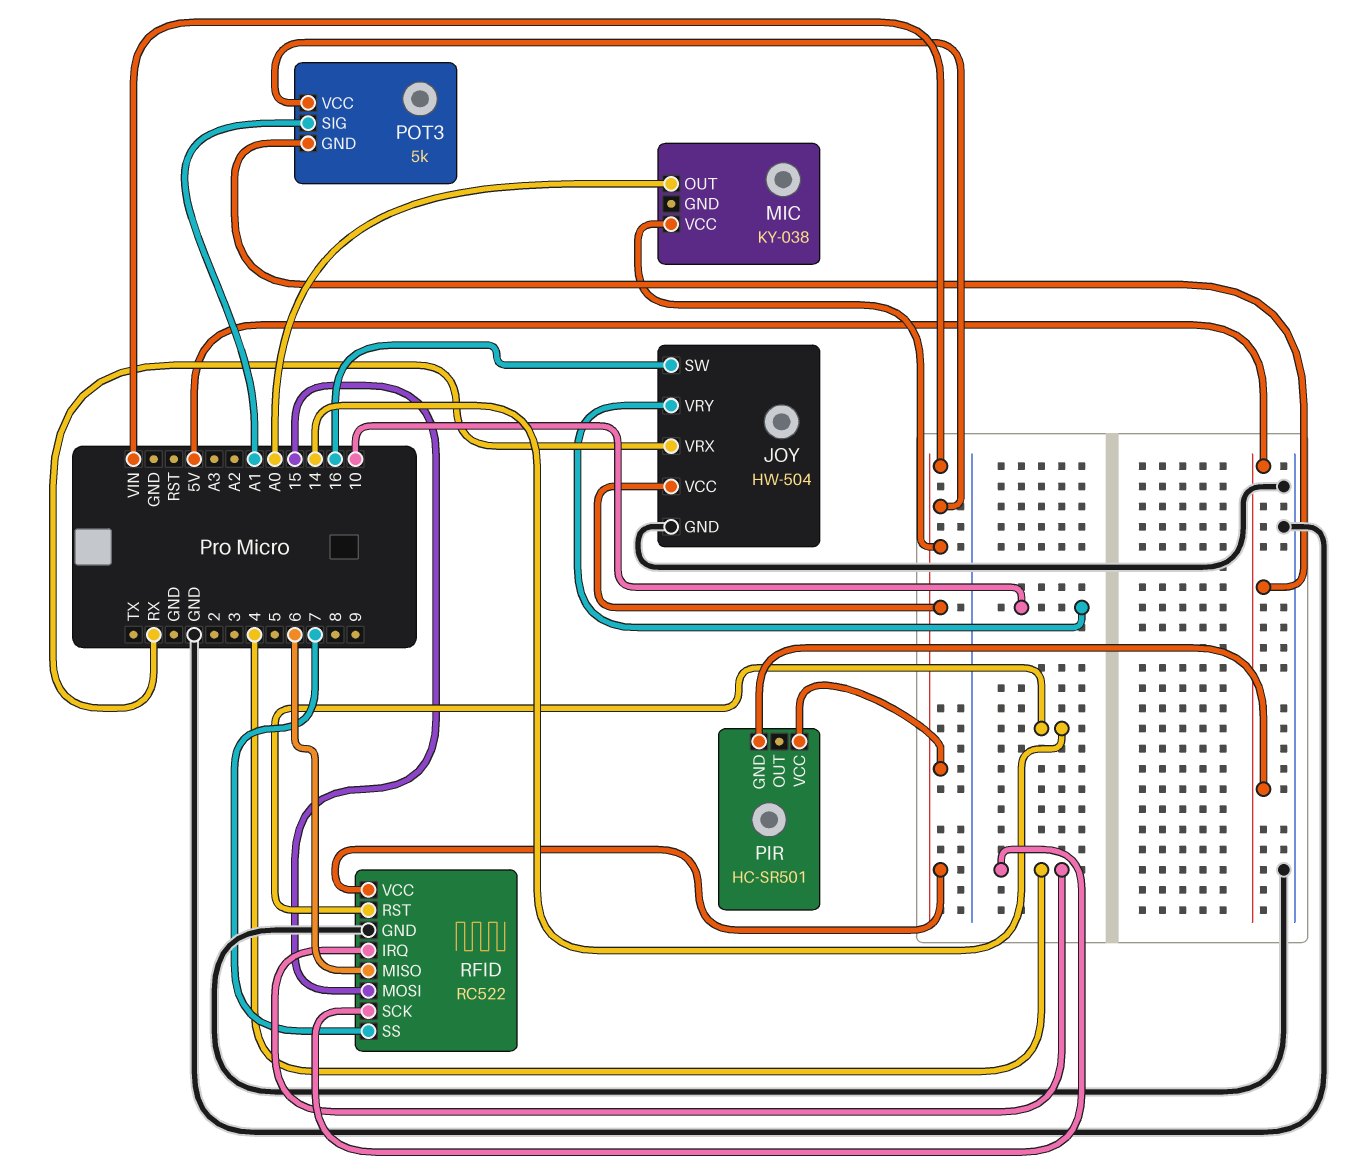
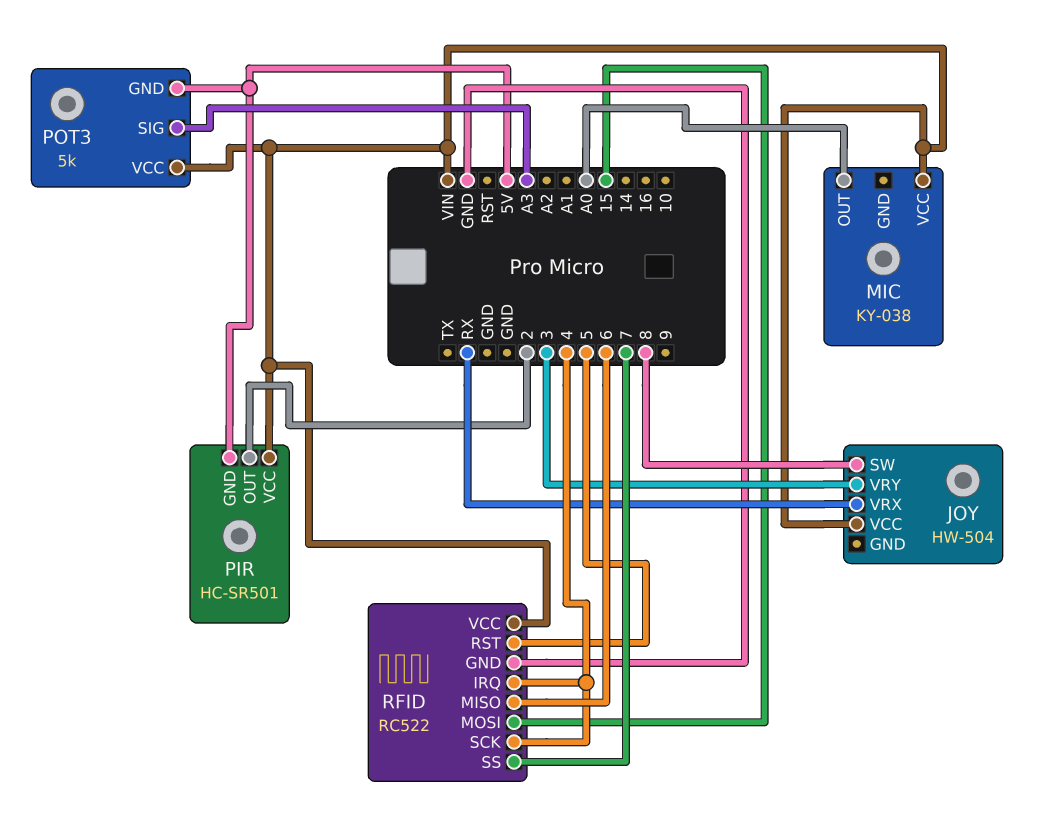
JOY pin GND: GND -> none
JOY pin SW: 16 -> 8
JOY pin VRY: 10 -> 3
PIR pin OUT: none -> 2
POT3 pin SIG: A1 -> A3
RFID pin RST: 14 -> 5

